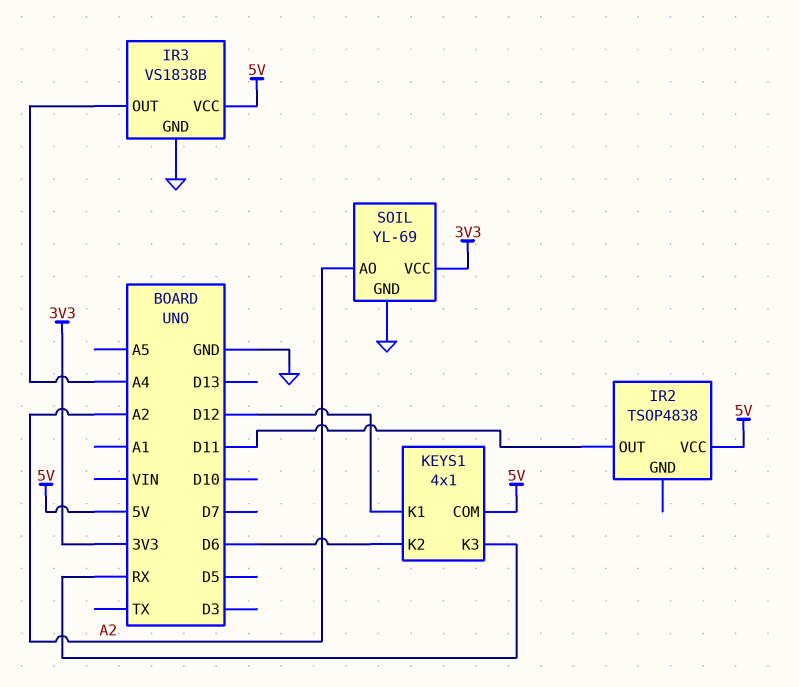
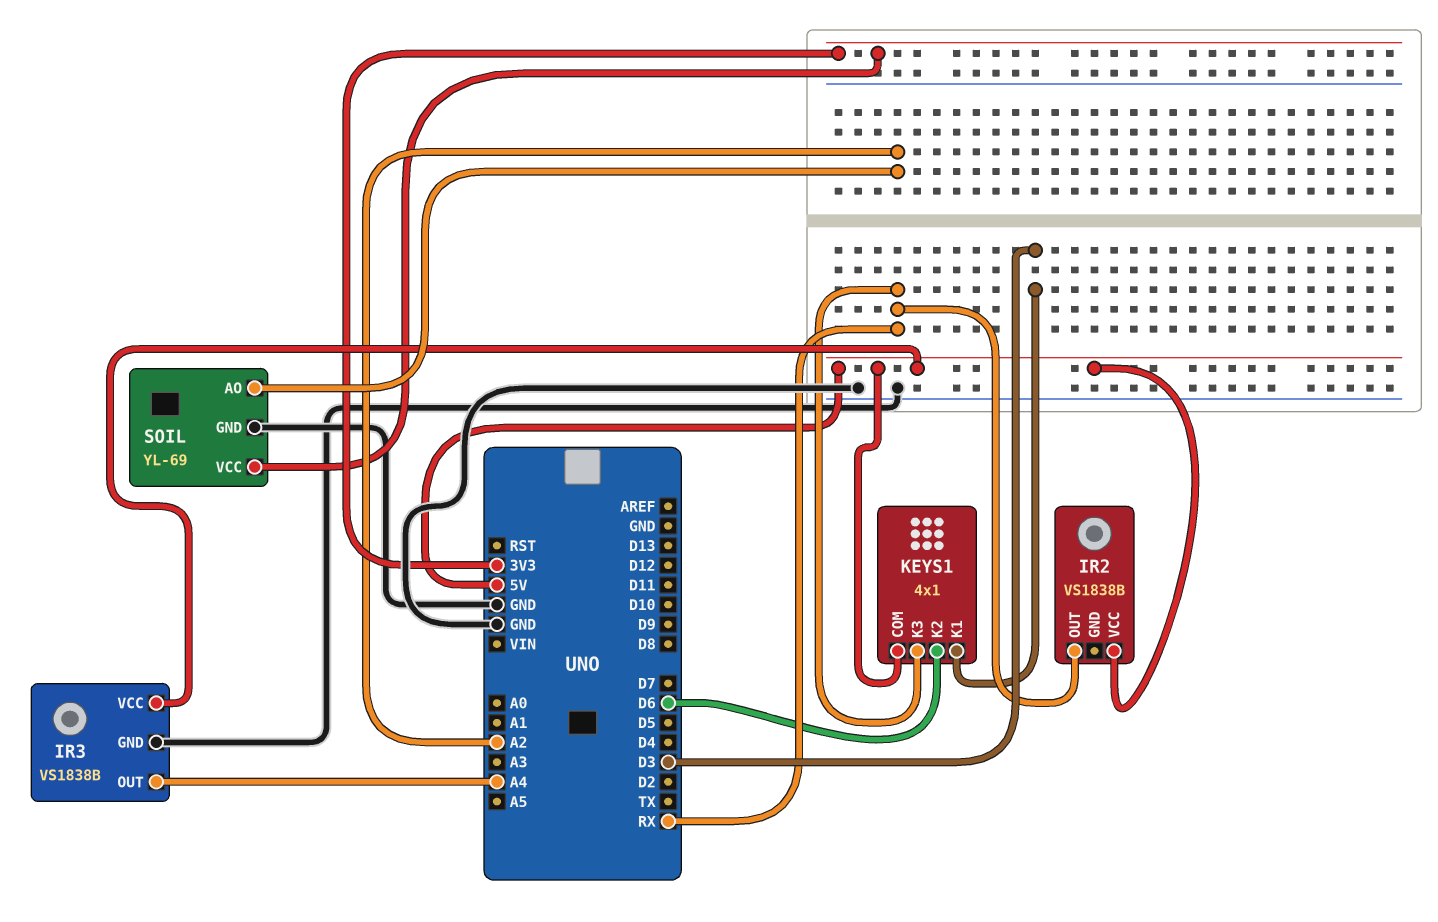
IR2: TSOP4838 -> VS1838B
IR2 pin OUT: D11 -> RX
KEYS1 pin K1: D12 -> D3

